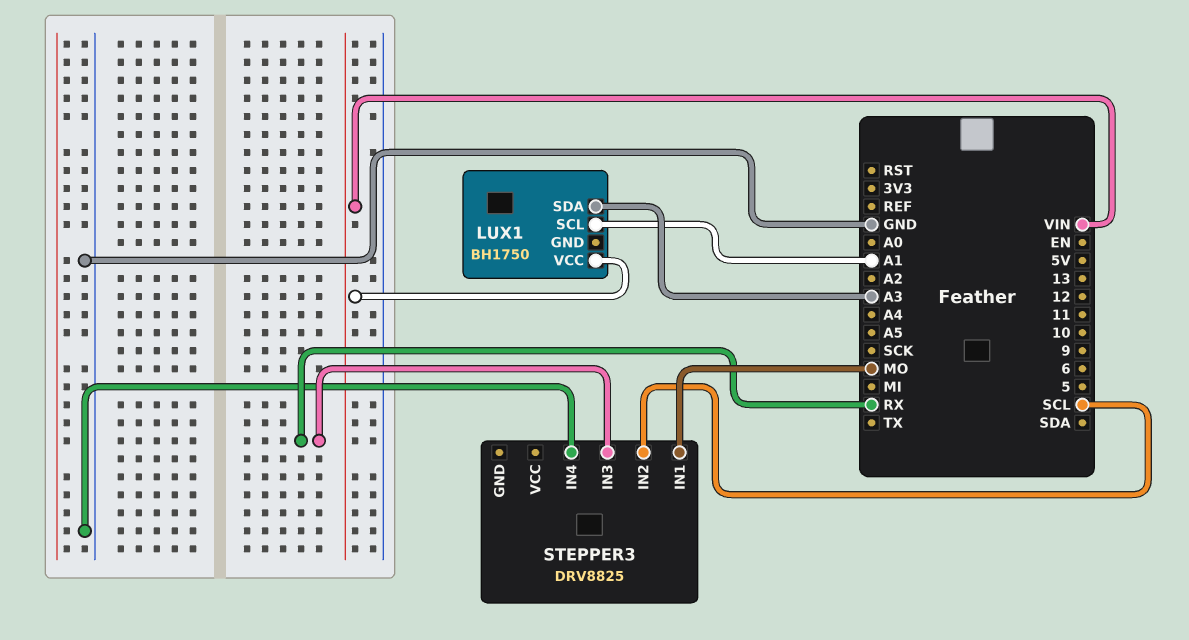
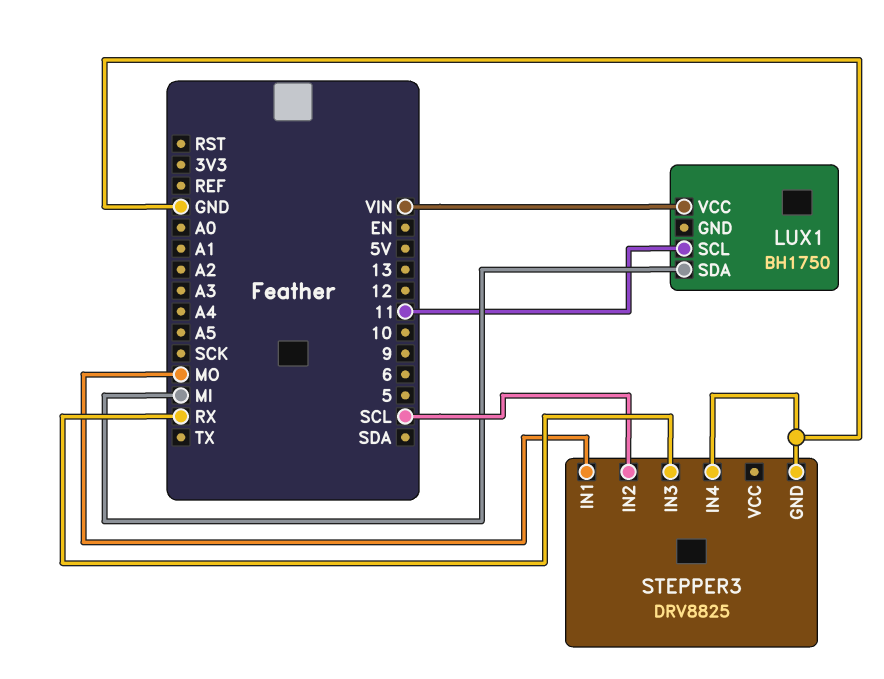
LUX1 pin SCL: A1 -> 11
LUX1 pin SDA: A3 -> MI
STEPPER3 pin GND: none -> GND

